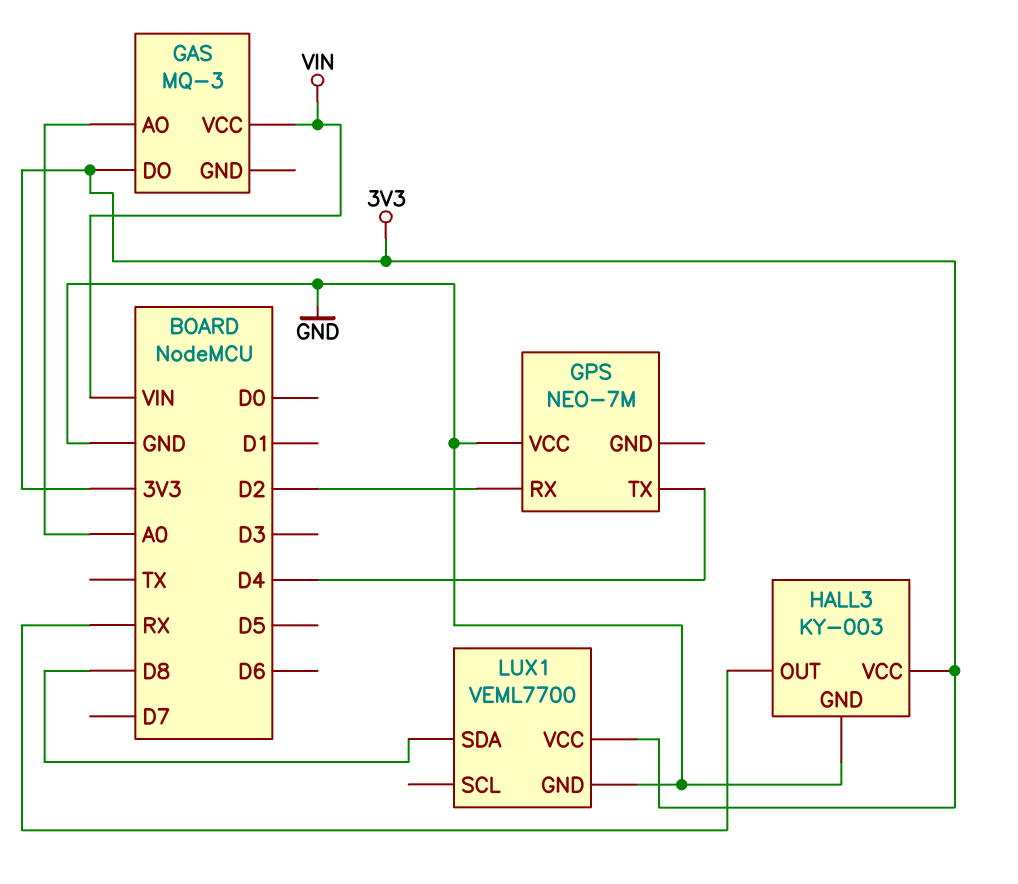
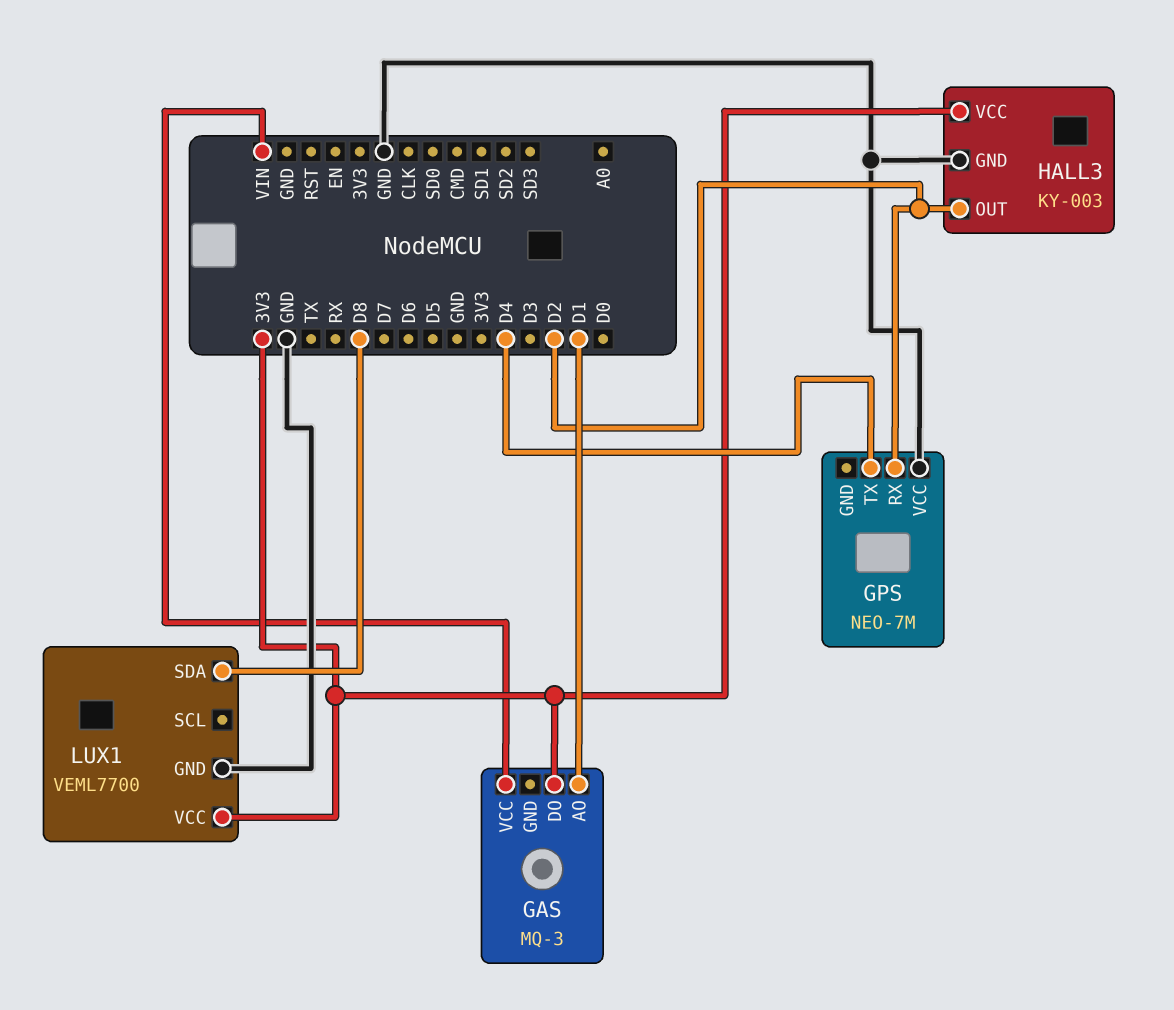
GAS pin AO: A0 -> D1
HALL3 pin OUT: RX -> D2

